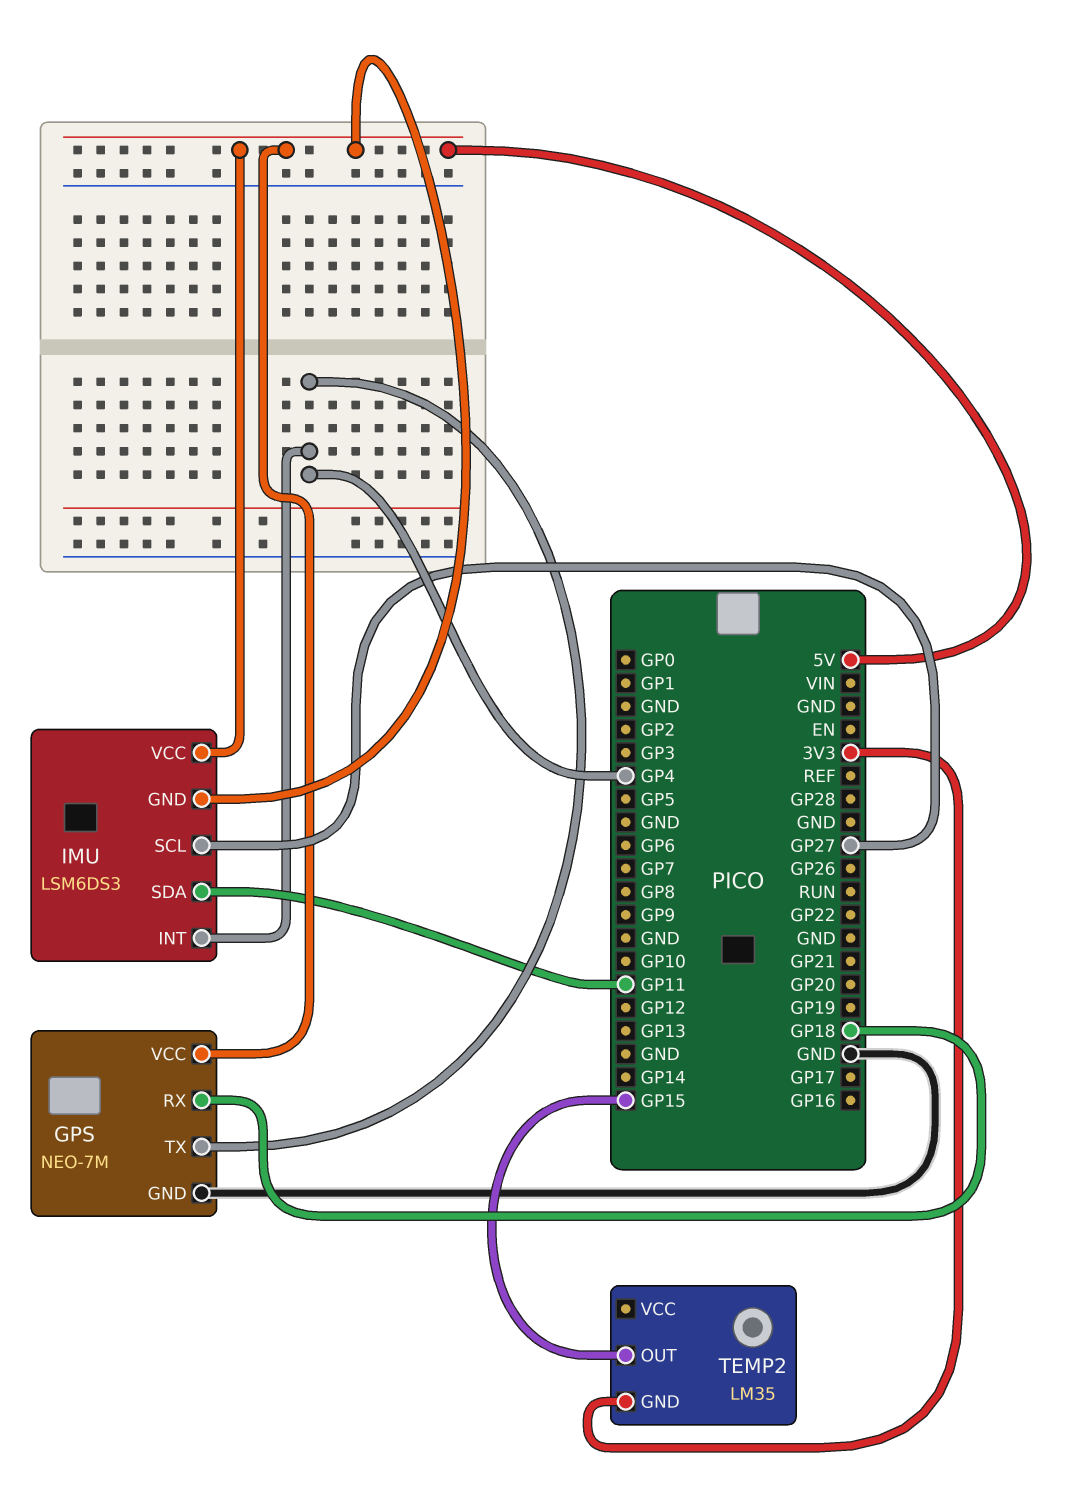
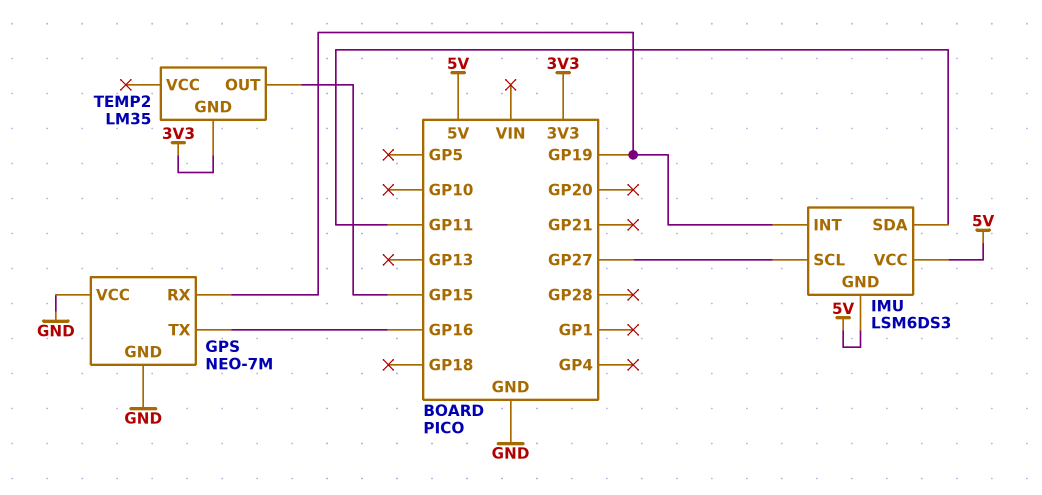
GPS pin RX: GP18 -> GP19
GPS pin TX: GP4 -> GP16
GPS pin VCC: 5V -> GND
IMU pin INT: GP4 -> GP19

